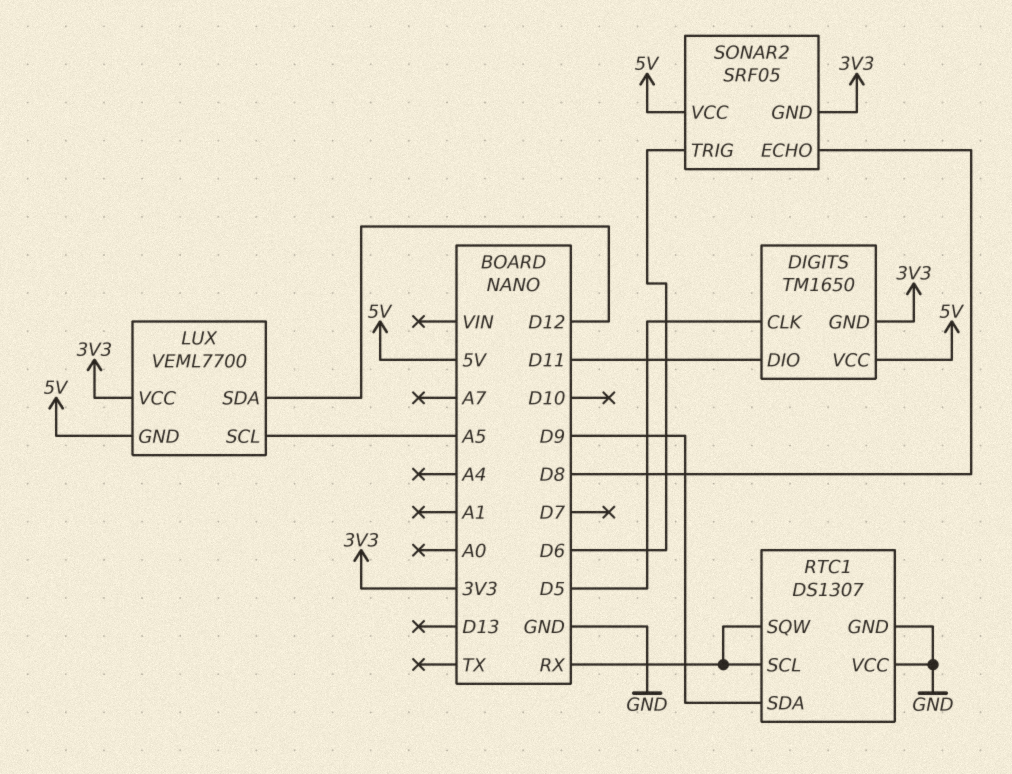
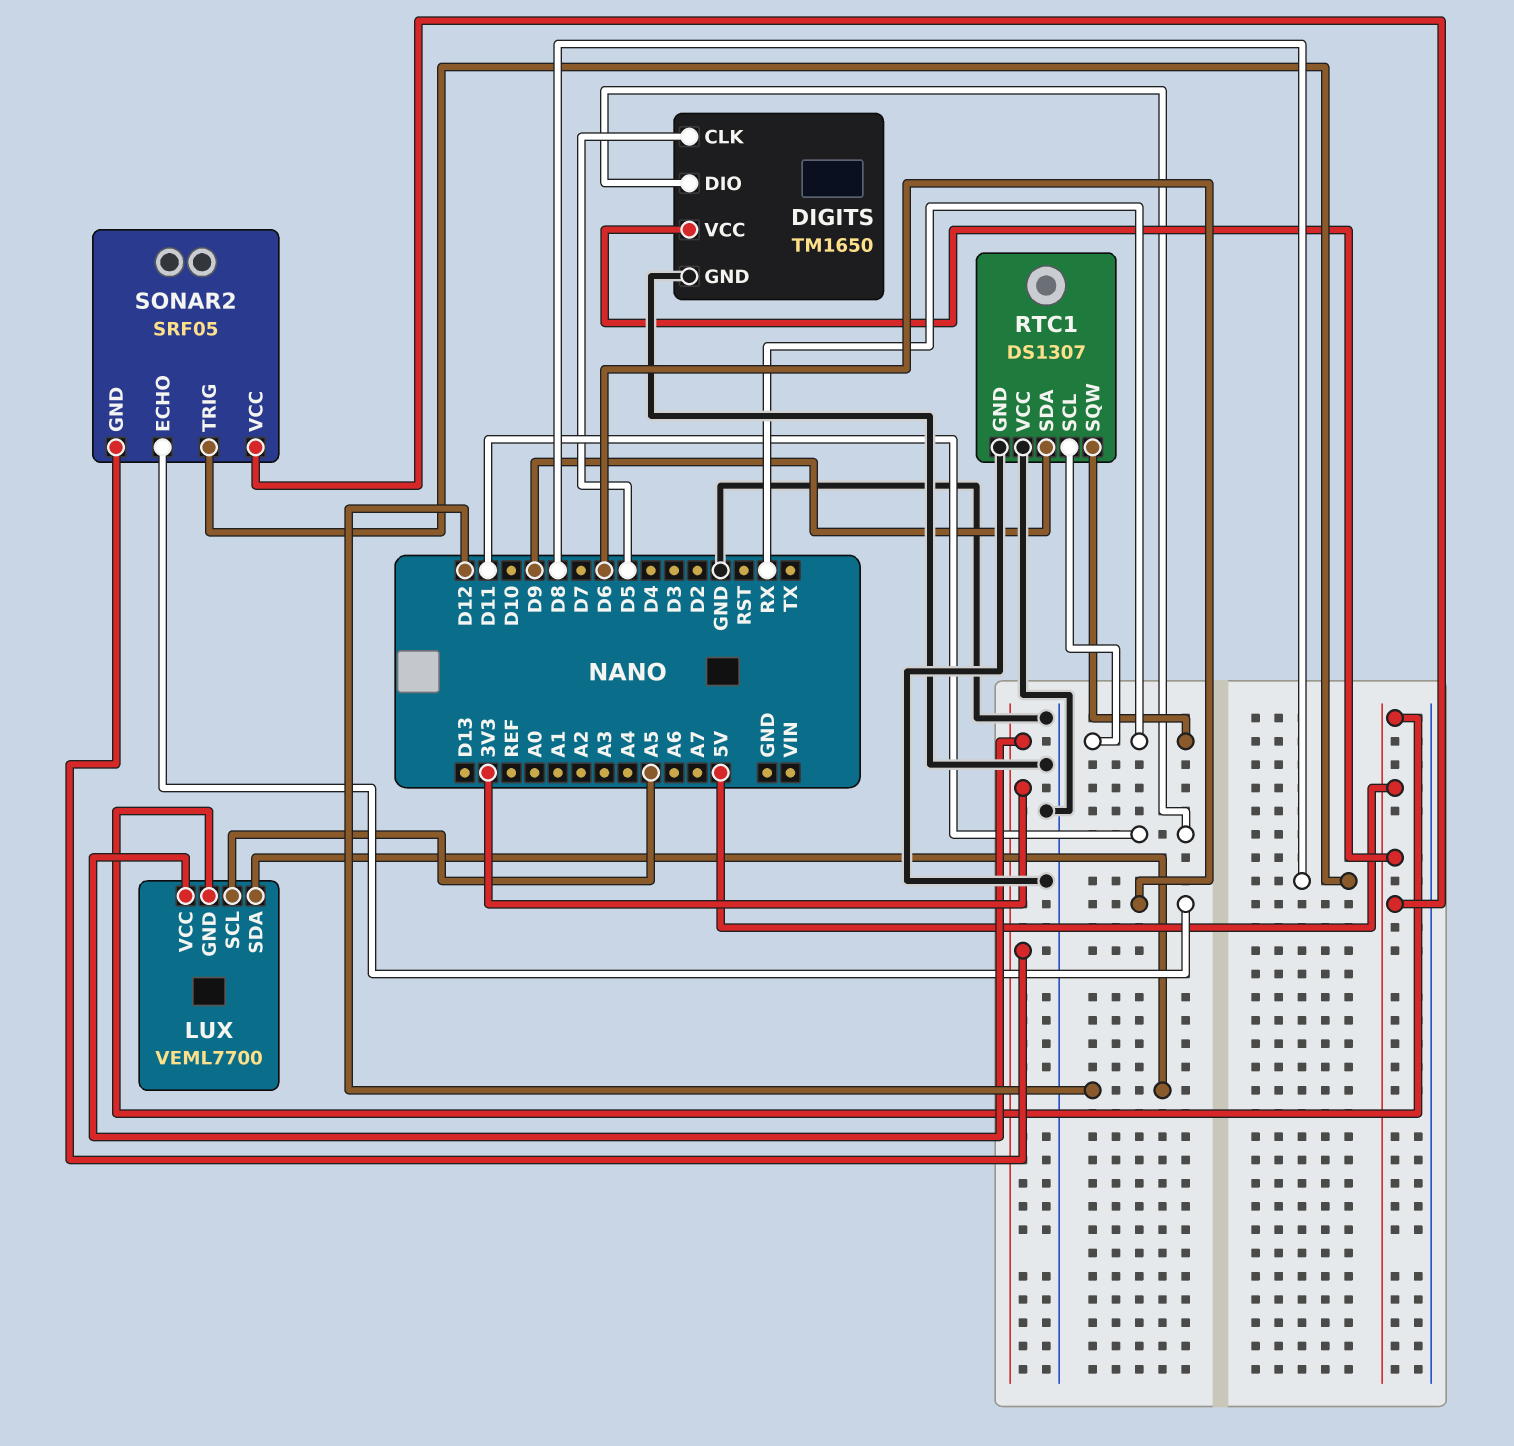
DIGITS pin GND: 3V3 -> GND
SONAR2 pin ECHO: D8 -> D6
SONAR2 pin TRIG: D6 -> D8

